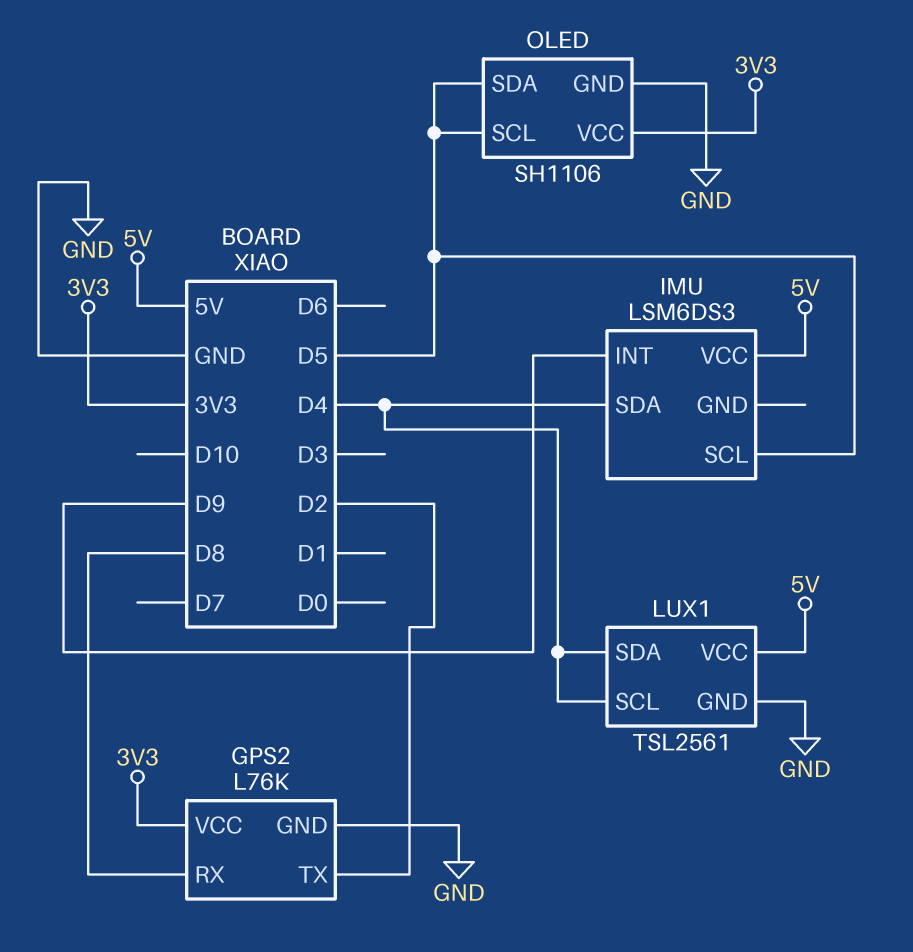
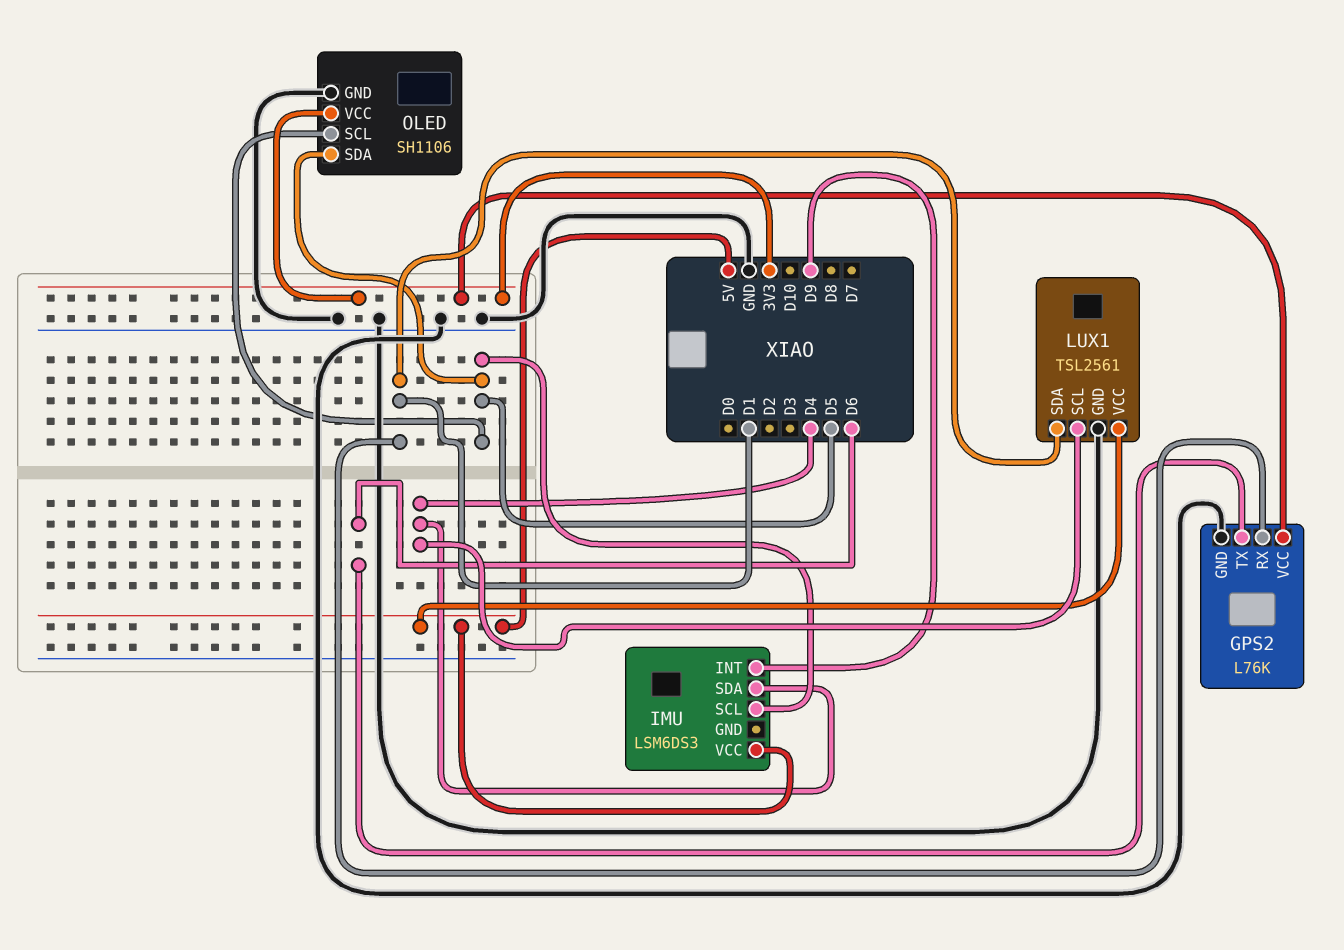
GPS2 pin RX: D8 -> D1
GPS2 pin TX: D2 -> D6
LUX1 pin SDA: D4 -> D1

